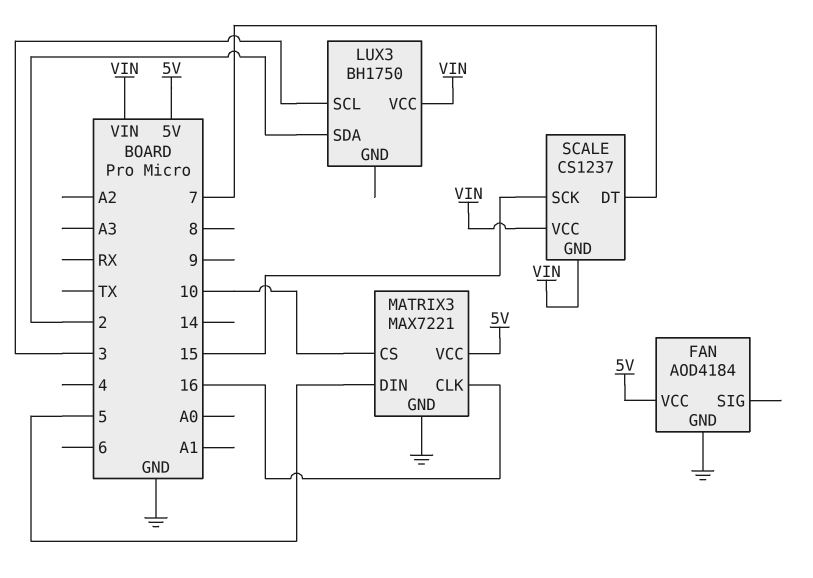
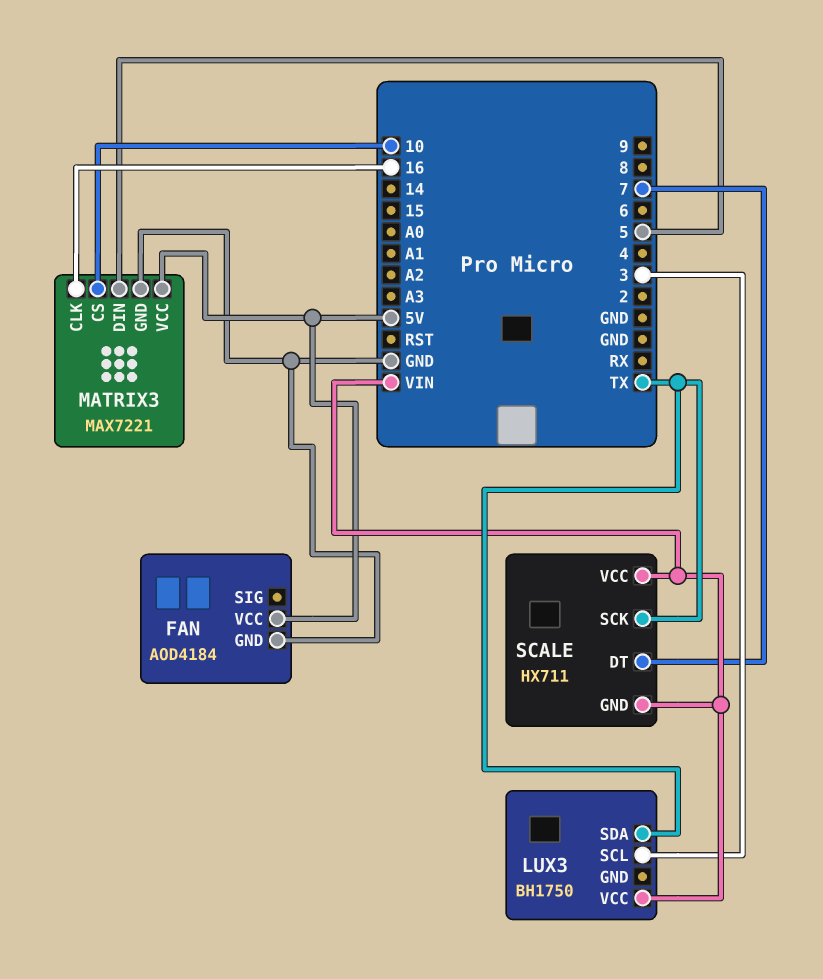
LUX3 pin SDA: 2 -> TX
SCALE: CS1237 -> HX711
SCALE pin SCK: 15 -> TX

